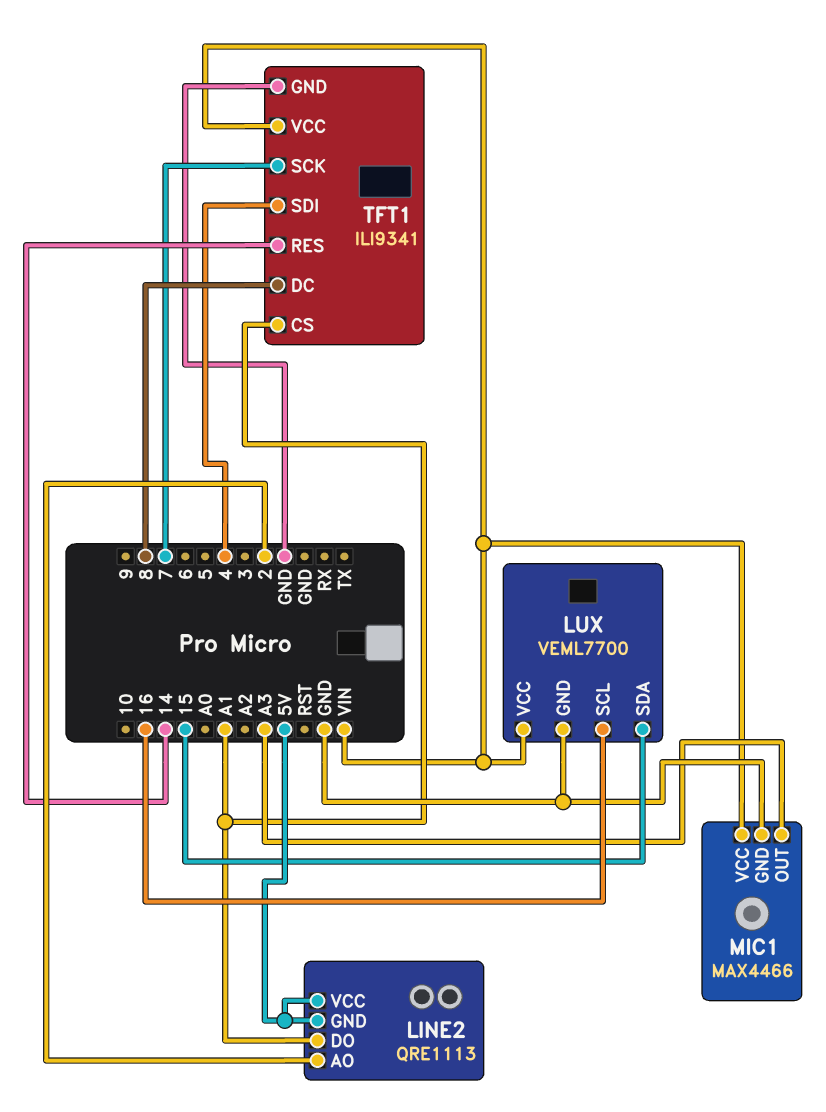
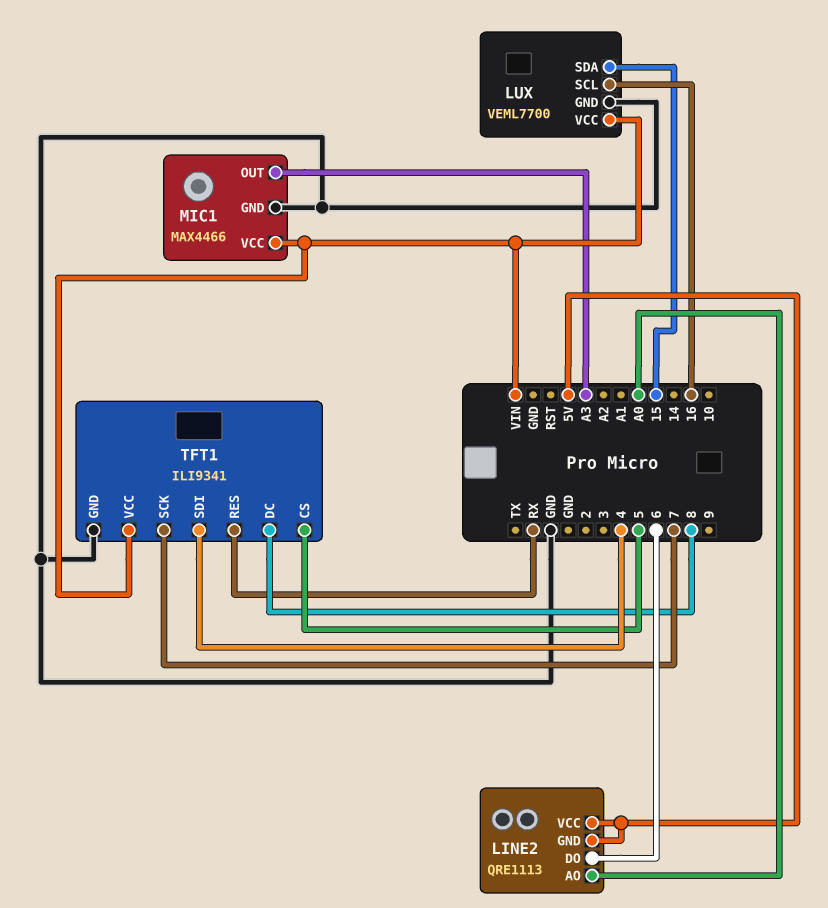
LINE2 pin AO: 2 -> A0
LINE2 pin DO: A1 -> 6
TFT1 pin CS: A1 -> 5
TFT1 pin RES: 14 -> RX

